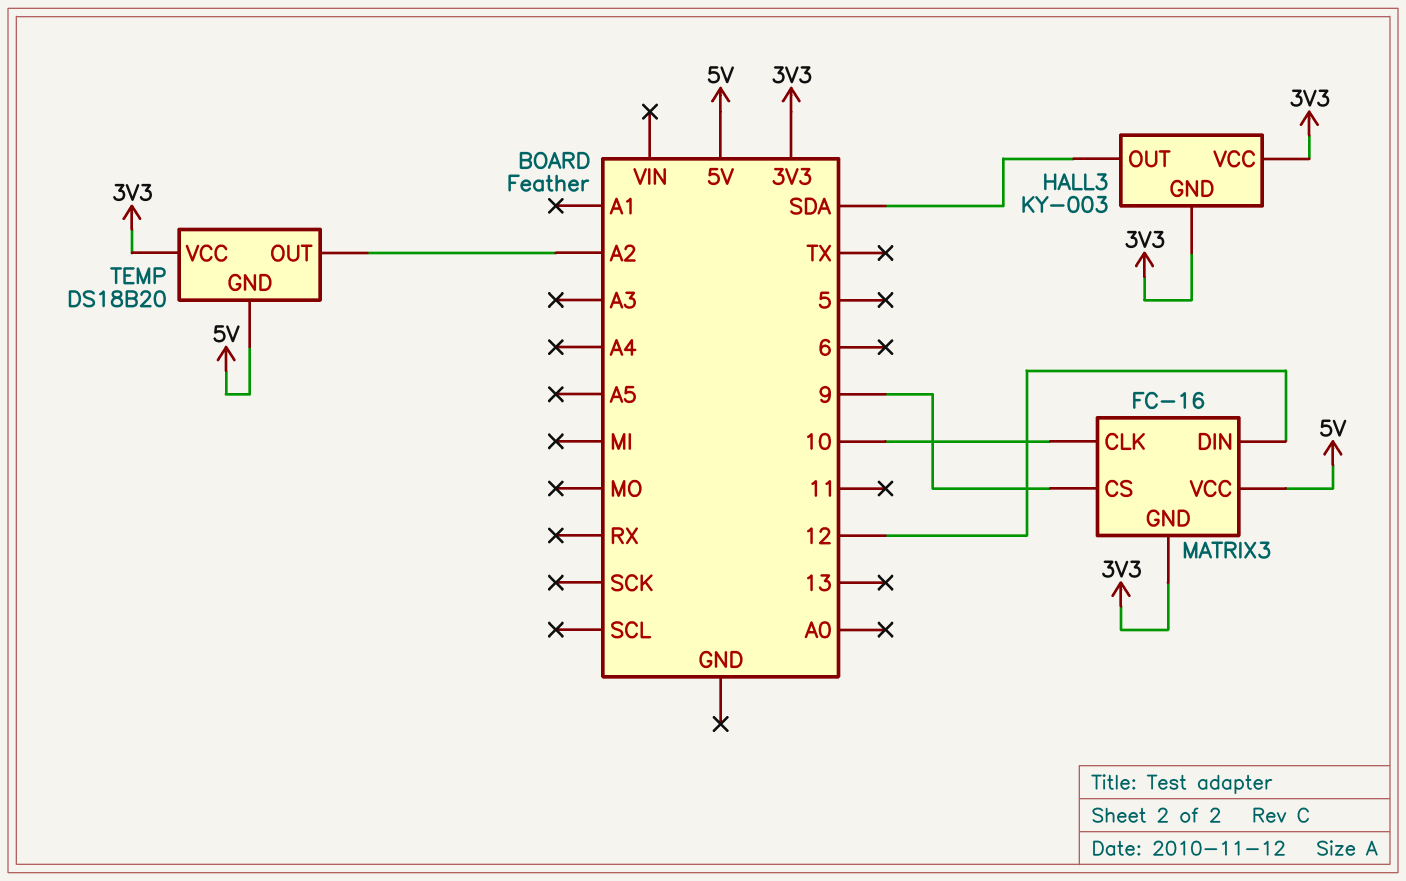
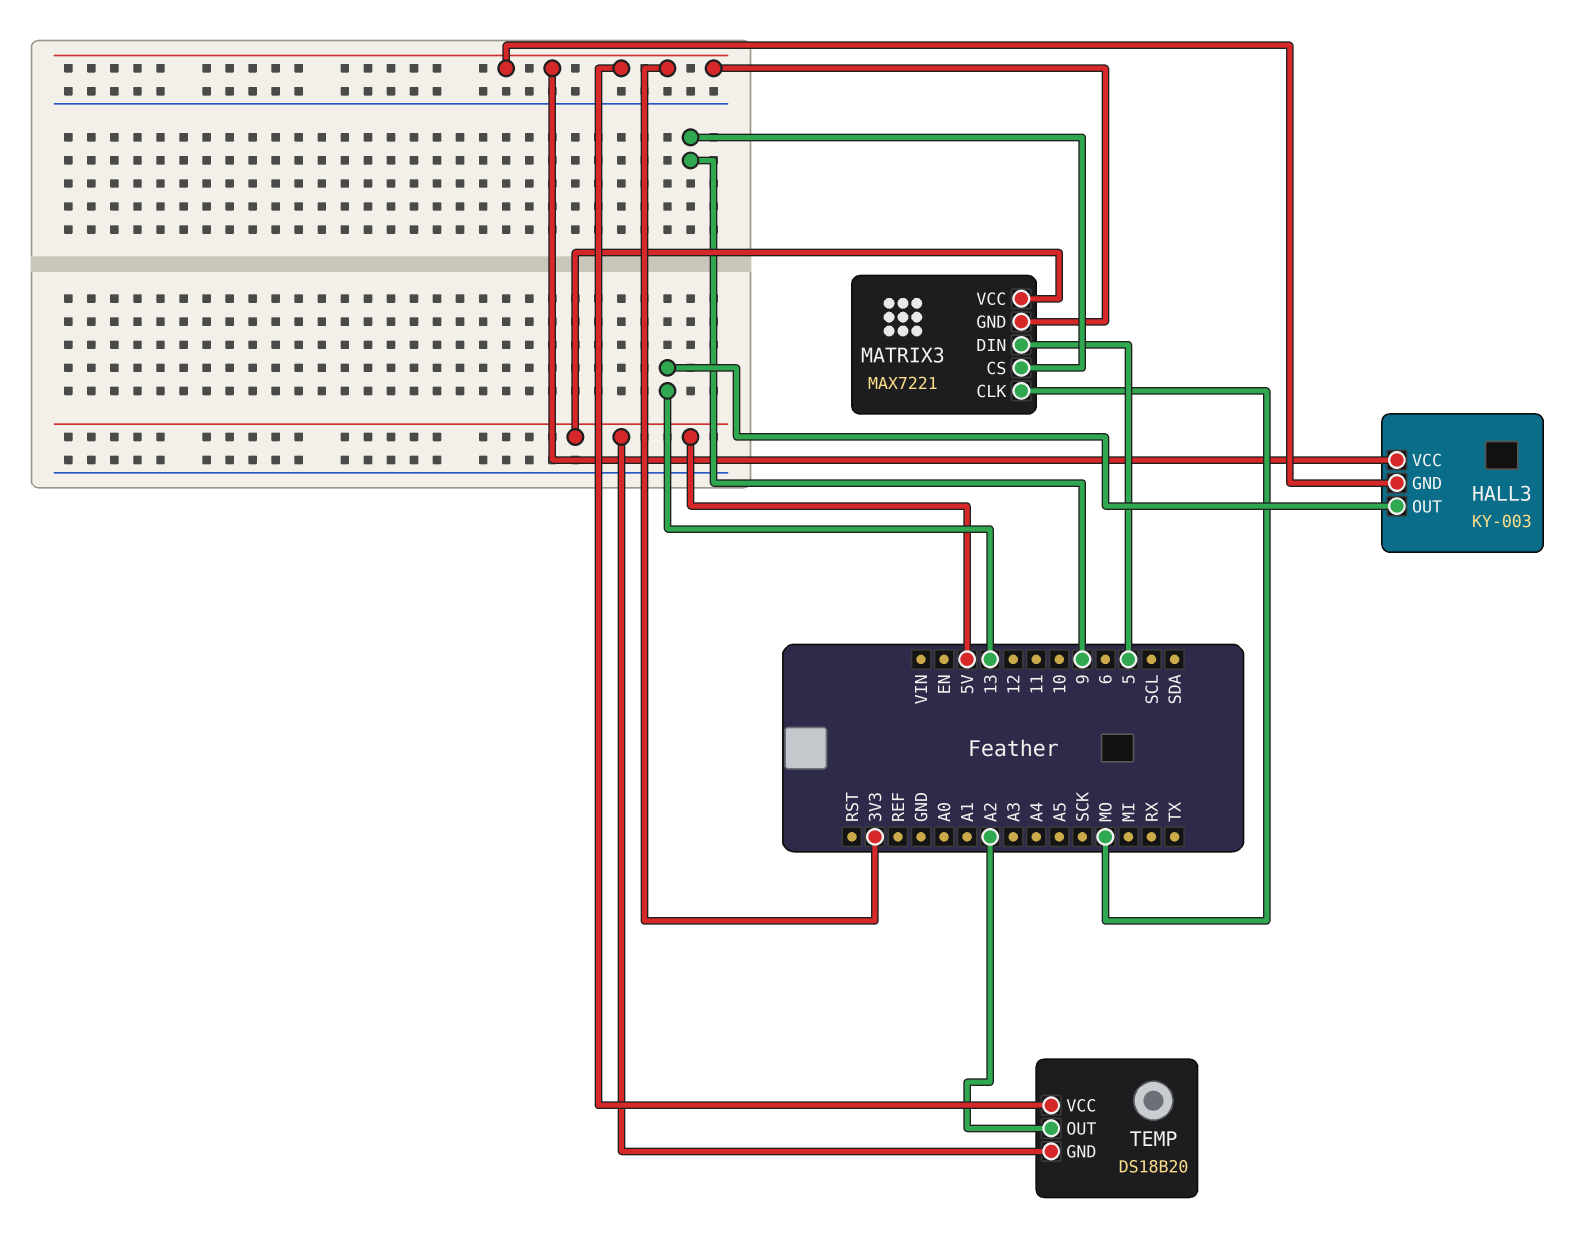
HALL3 pin OUT: SDA -> 13
MATRIX3: FC-16 -> MAX7221
MATRIX3 pin CLK: 10 -> MO
MATRIX3 pin DIN: 12 -> 5

